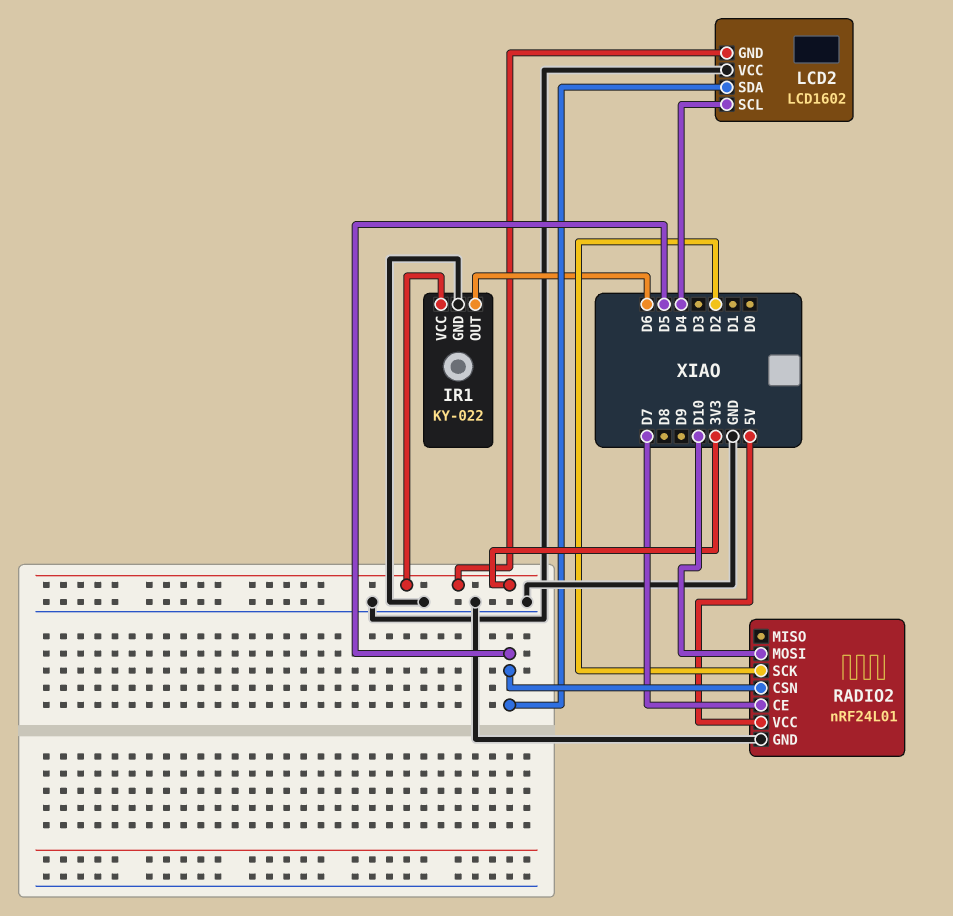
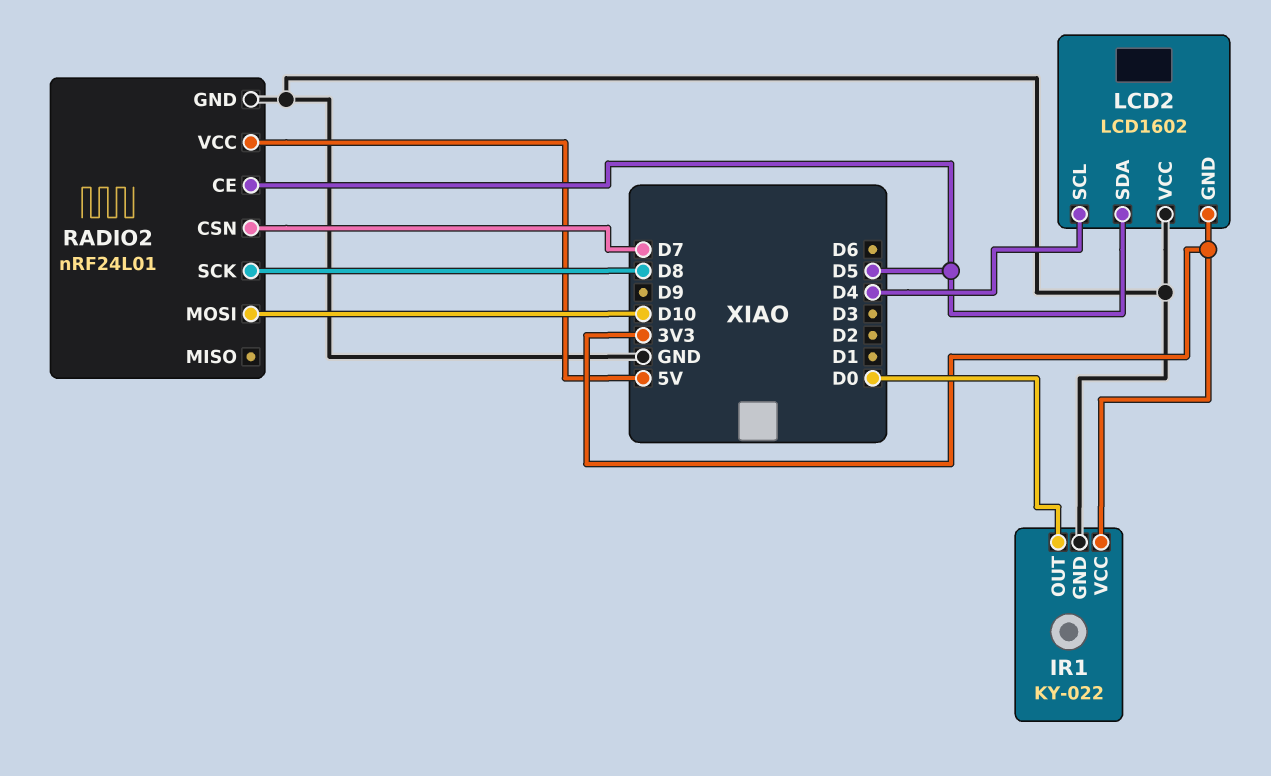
IR1 pin OUT: D6 -> D0
RADIO2 pin CE: D7 -> D5
RADIO2 pin CSN: D5 -> D7
RADIO2 pin SCK: D2 -> D8

